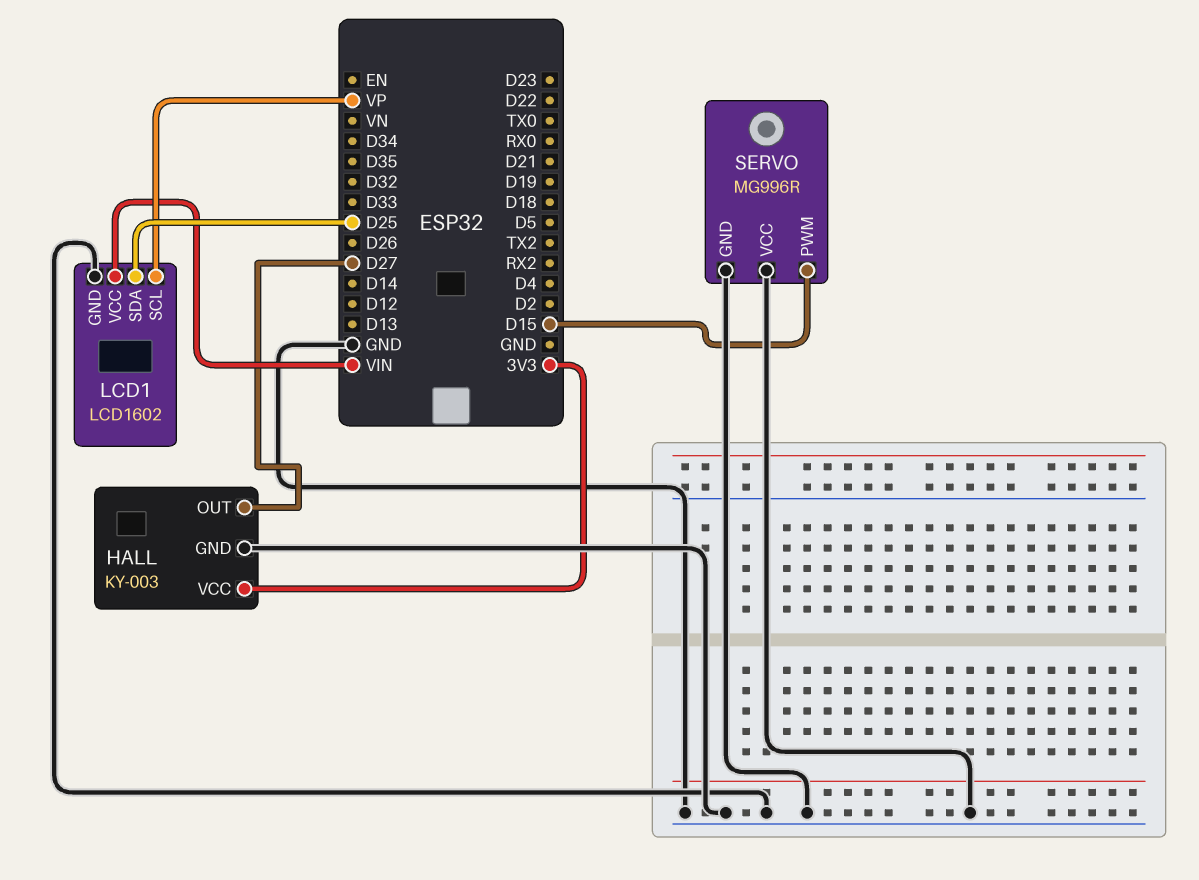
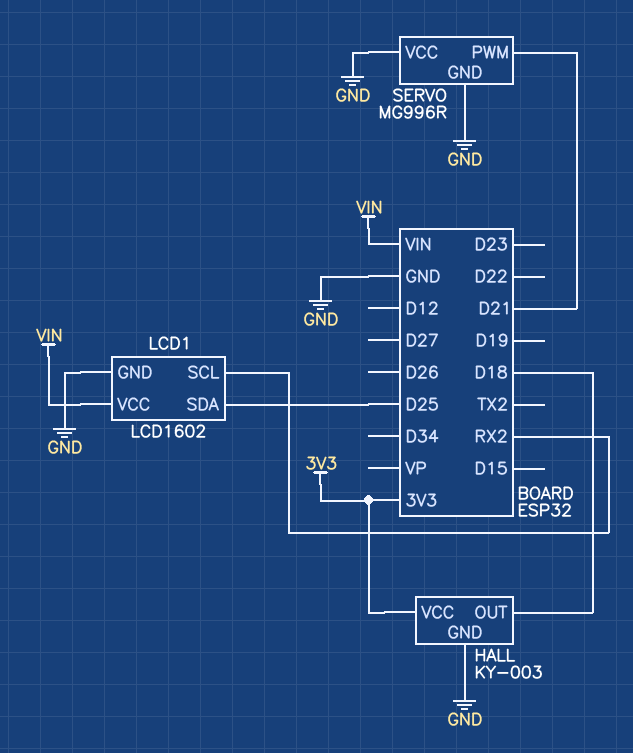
HALL pin OUT: D27 -> D18
LCD1 pin SCL: VP -> RX2
SERVO pin PWM: D15 -> D21

